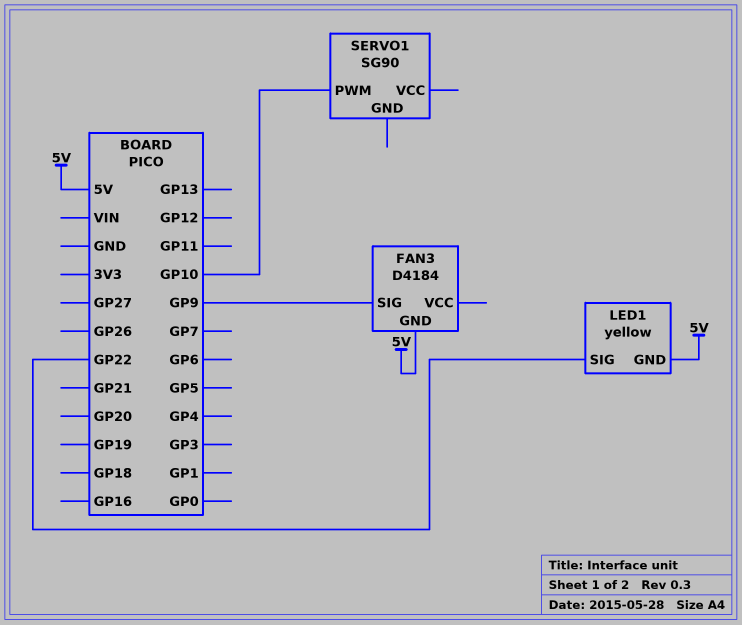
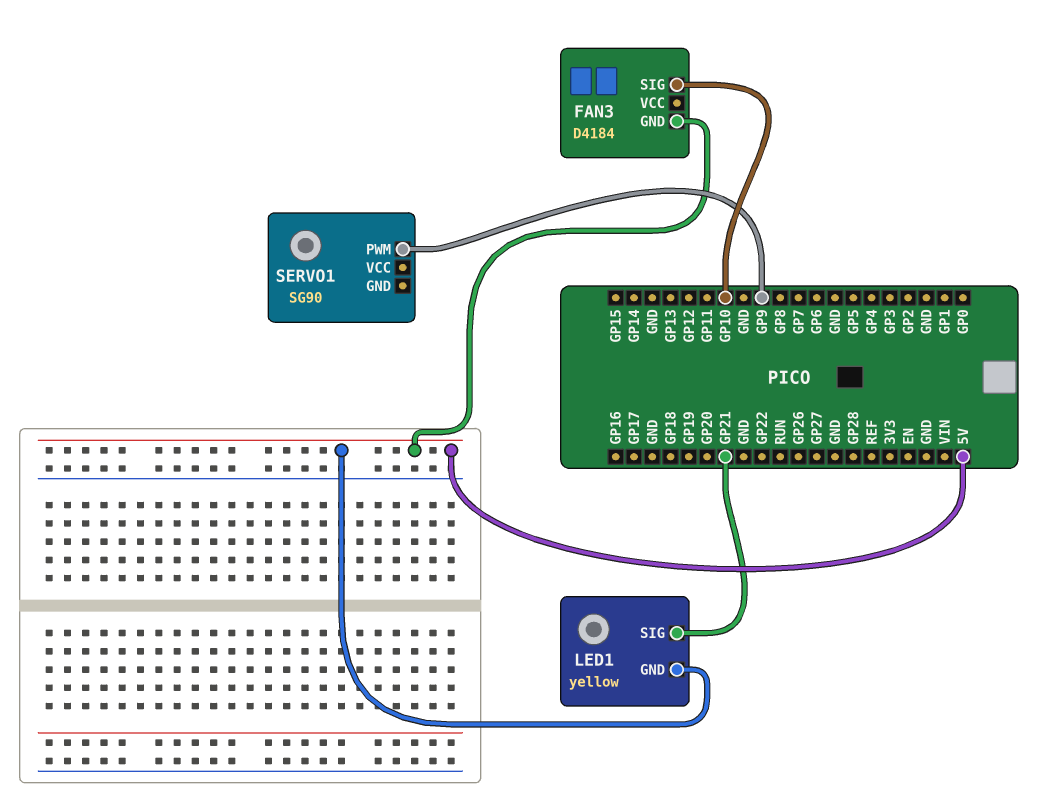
FAN3 pin SIG: GP9 -> GP10
LED1 pin SIG: GP22 -> GP21
SERVO1 pin PWM: GP10 -> GP9

